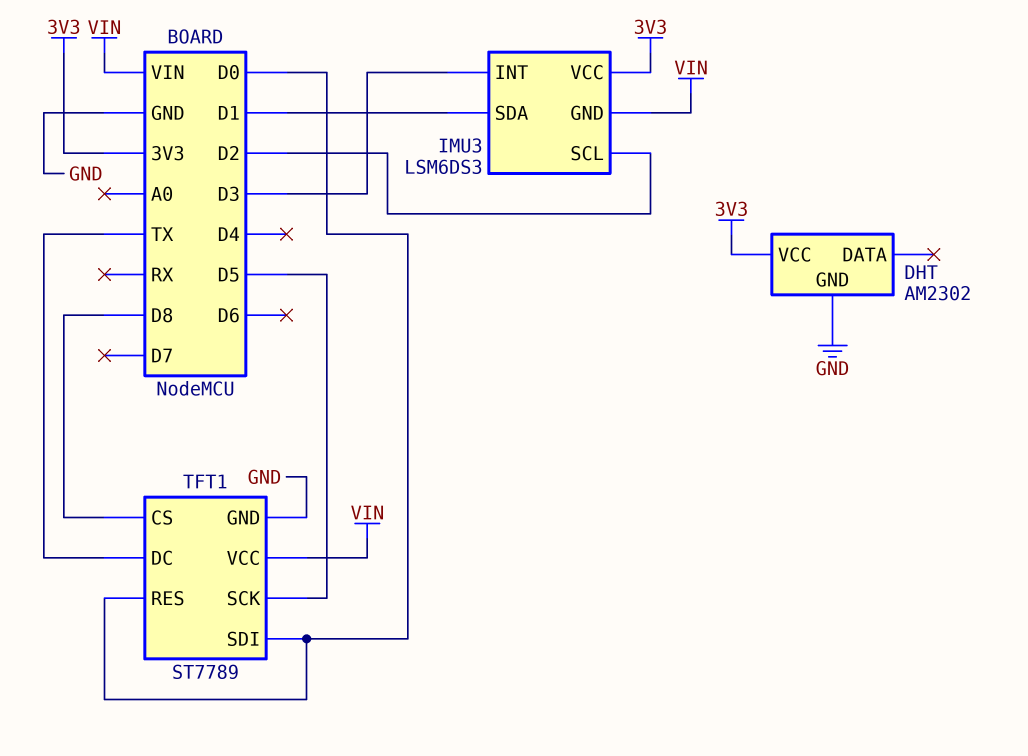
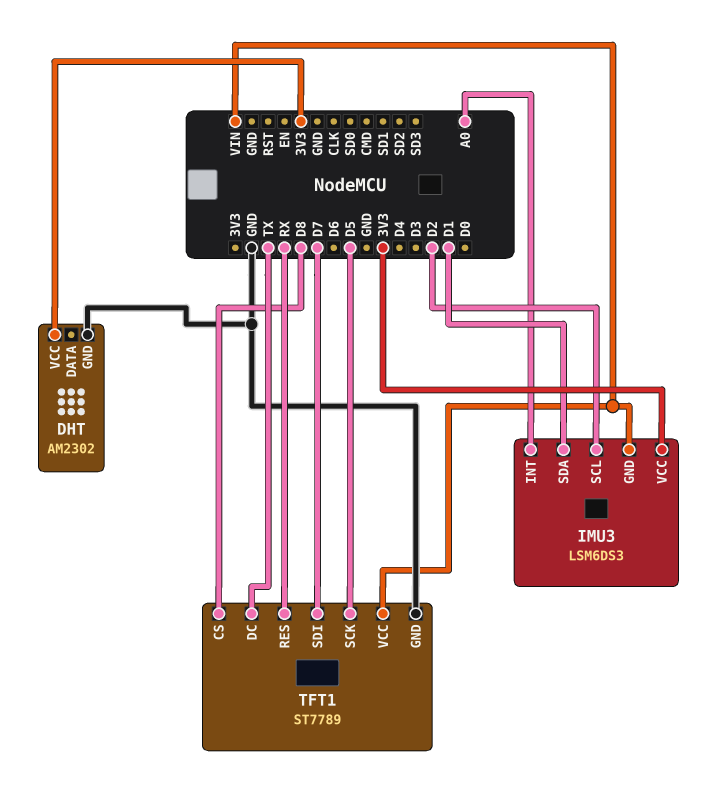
IMU3 pin INT: D3 -> A0
TFT1 pin RES: D0 -> RX
TFT1 pin SDI: D0 -> D7

